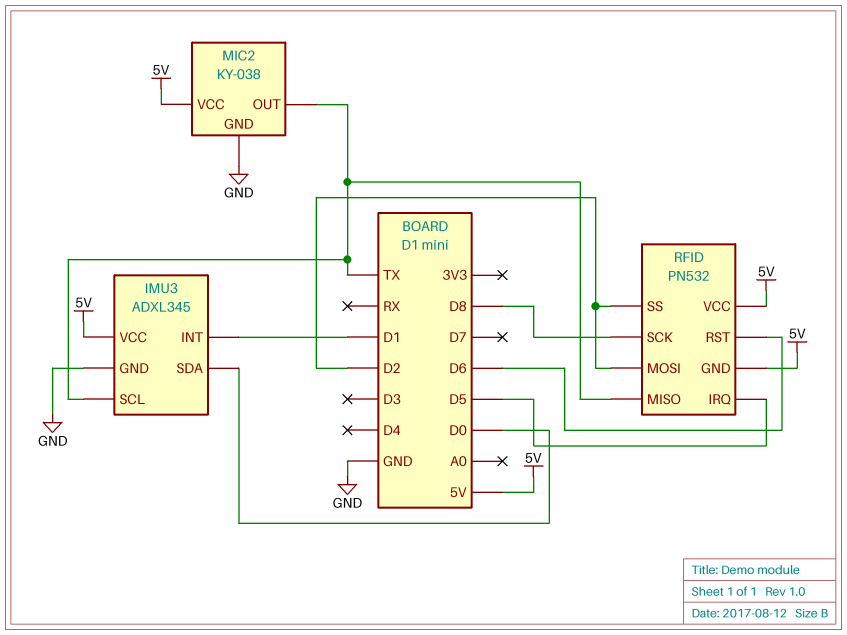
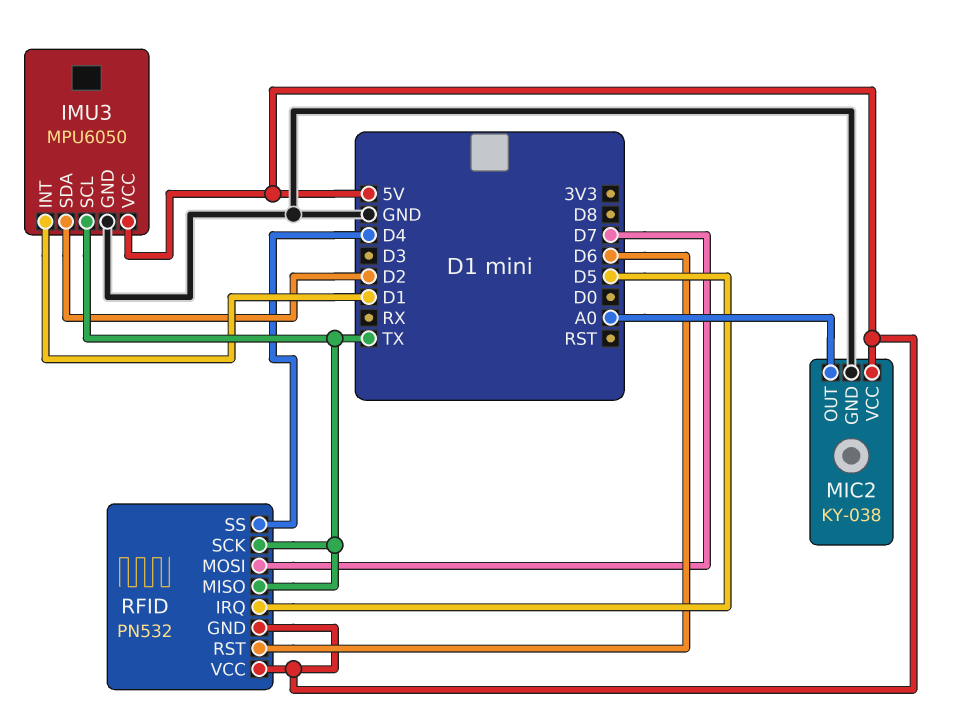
IMU3: ADXL345 -> MPU6050
IMU3 pin SDA: D0 -> D2
MIC2 pin OUT: TX -> A0
RFID pin MOSI: D2 -> D7
RFID pin SCK: D8 -> TX
RFID pin SS: D2 -> D4

